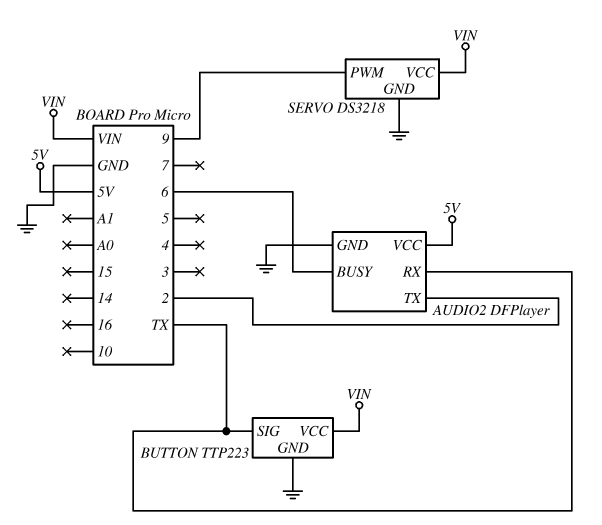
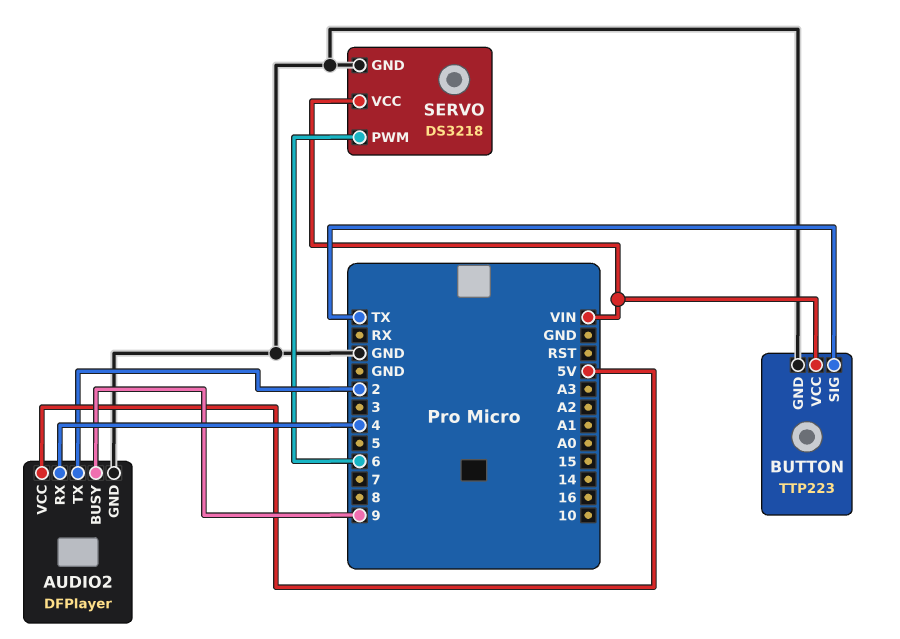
AUDIO2 pin BUSY: 6 -> 9
AUDIO2 pin RX: TX -> 4
SERVO pin PWM: 9 -> 6

